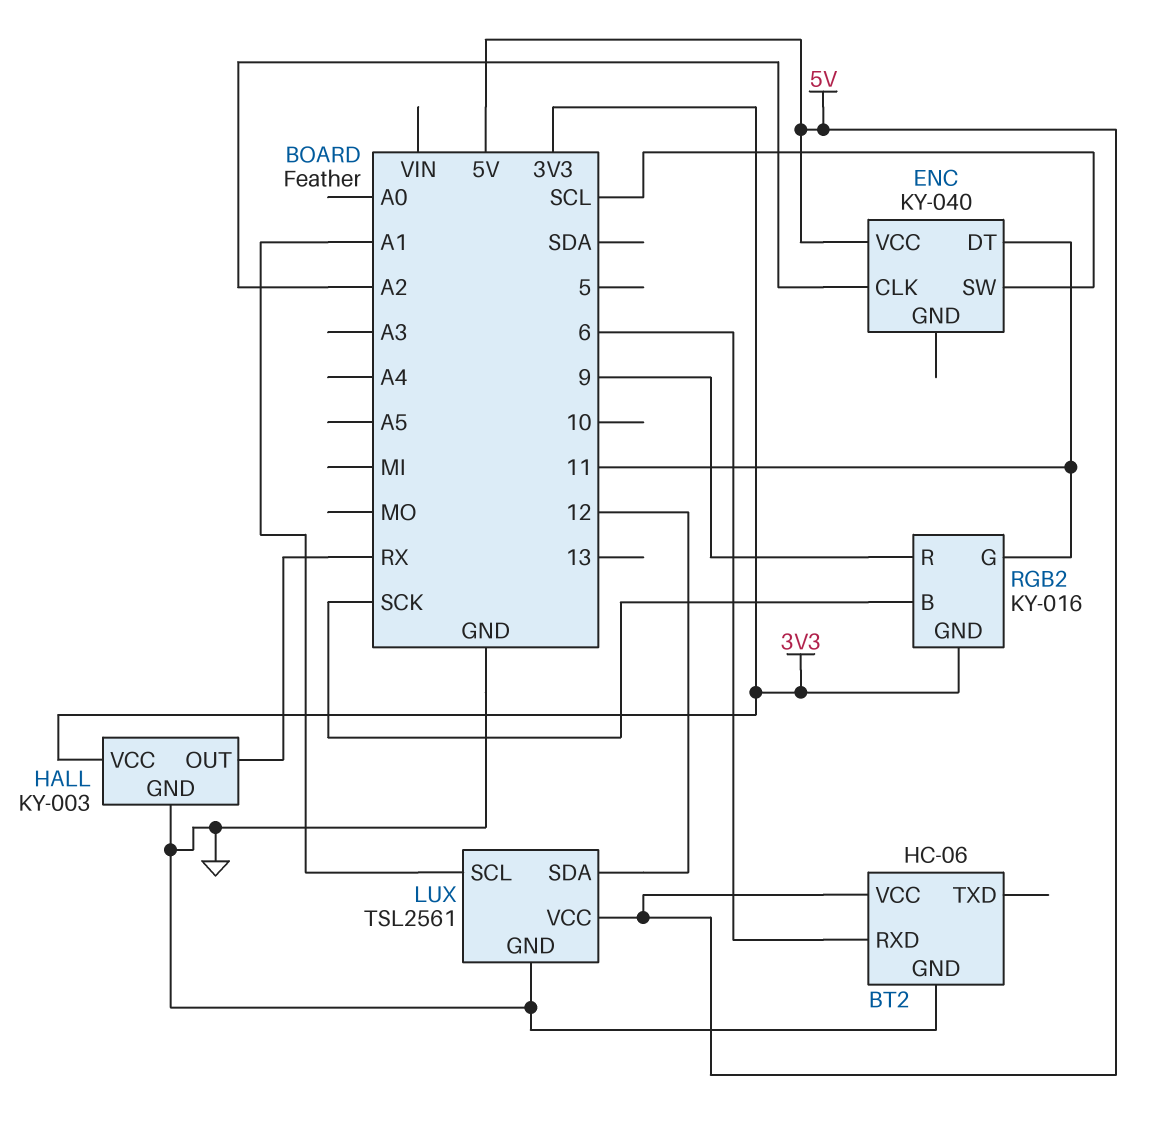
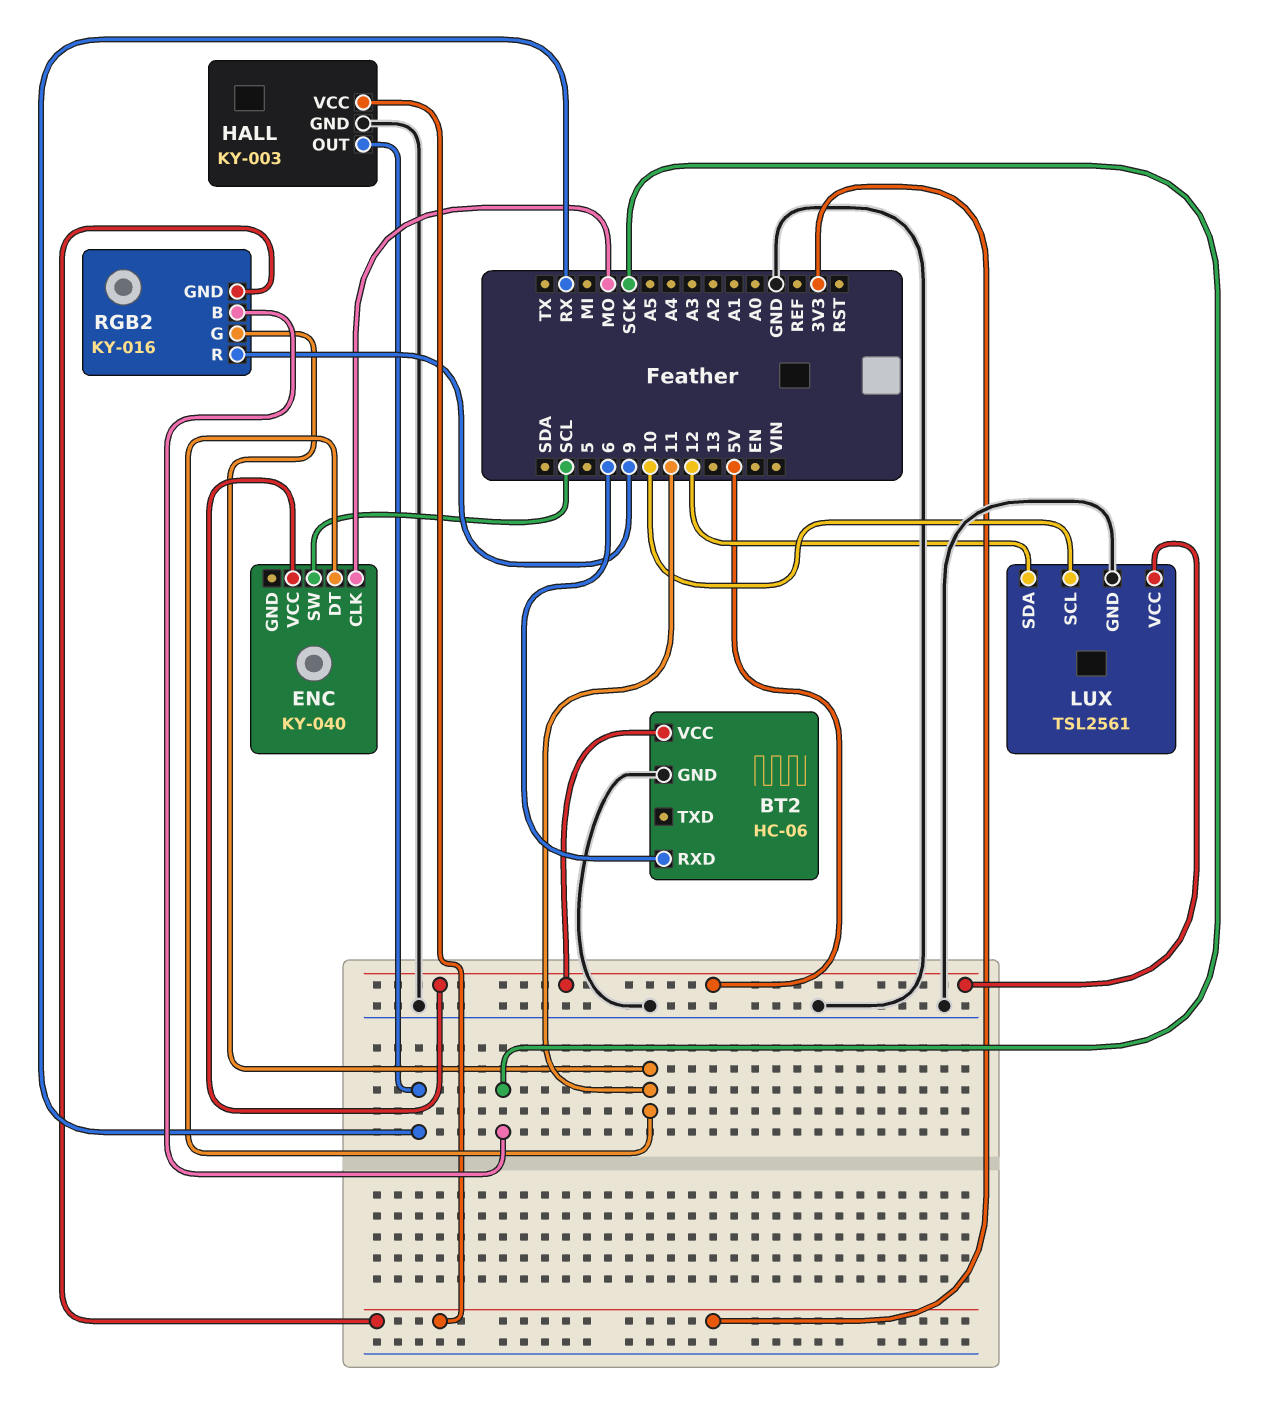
ENC pin CLK: A2 -> MO
LUX pin SCL: A1 -> 10

